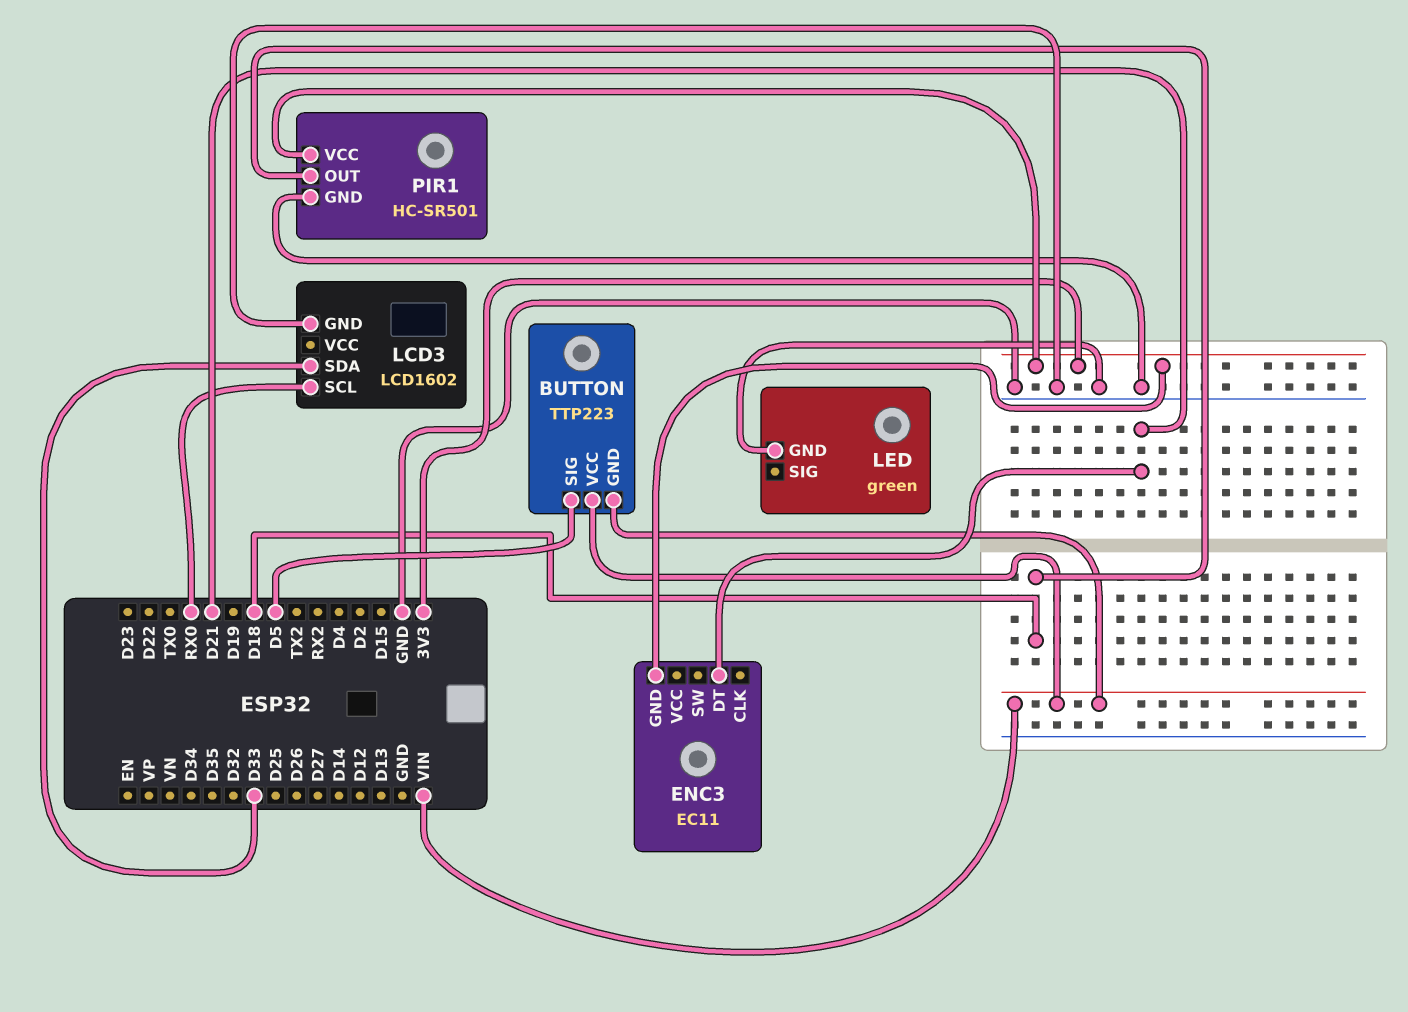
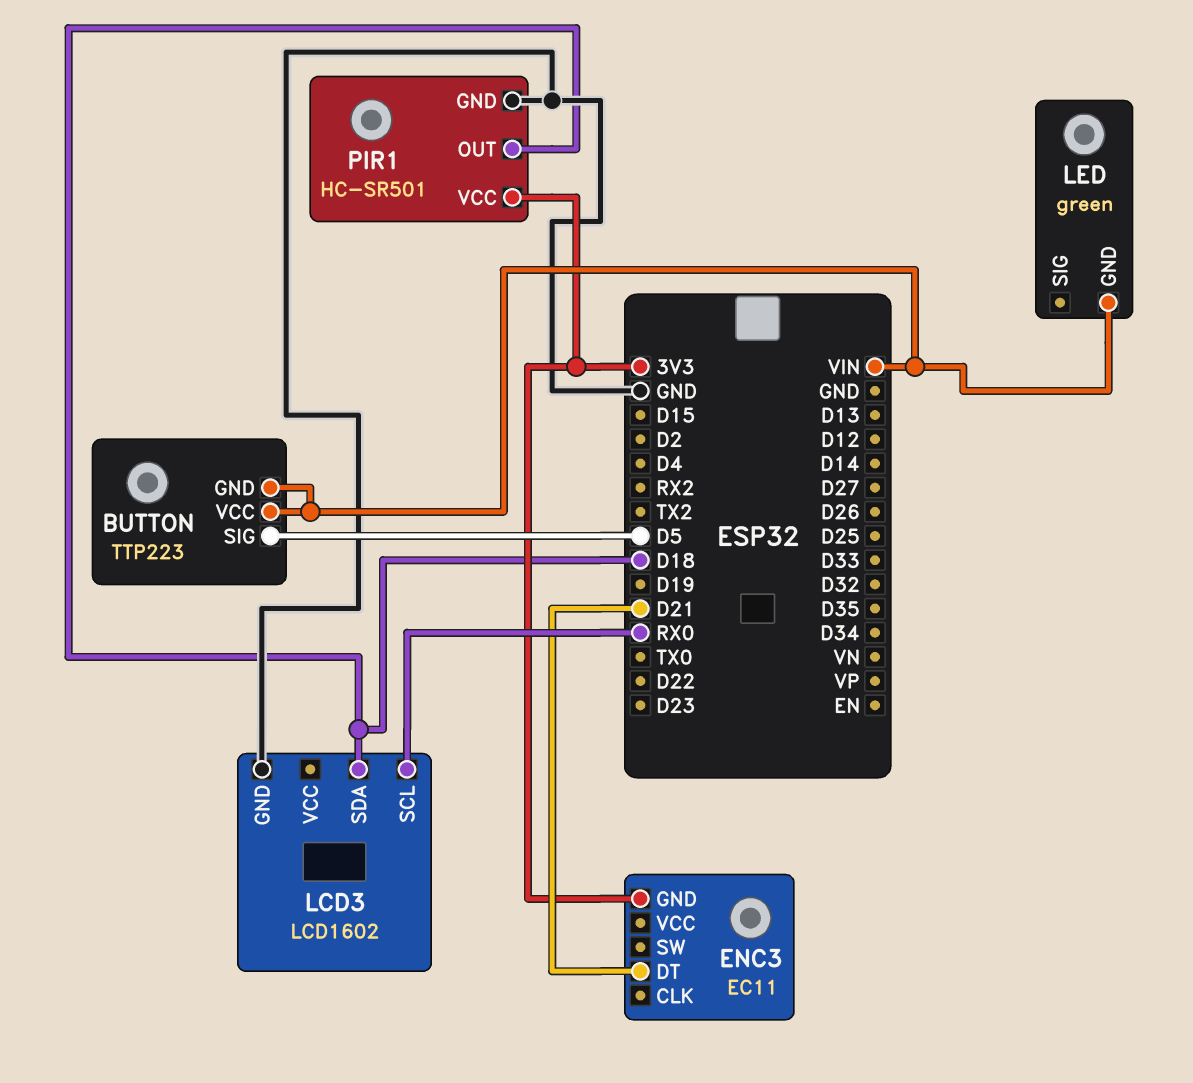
LCD3 pin SDA: D33 -> D18
LED pin GND: GND -> VIN

